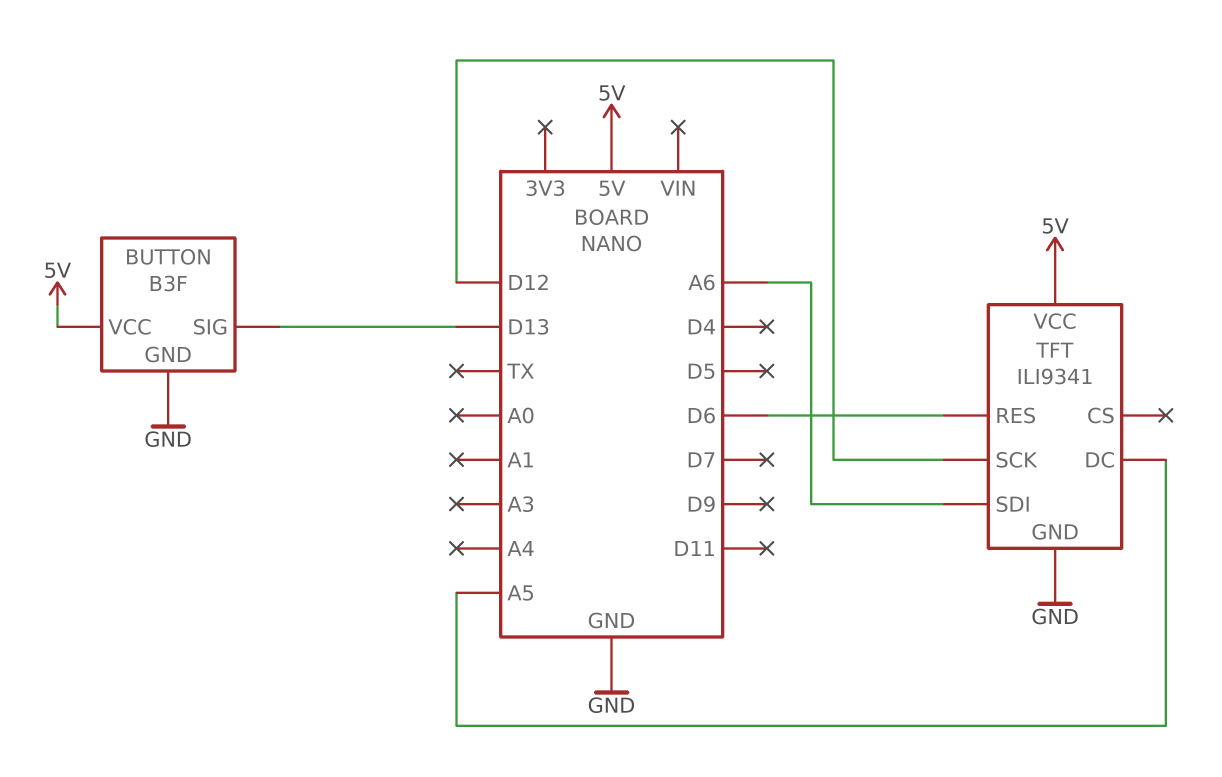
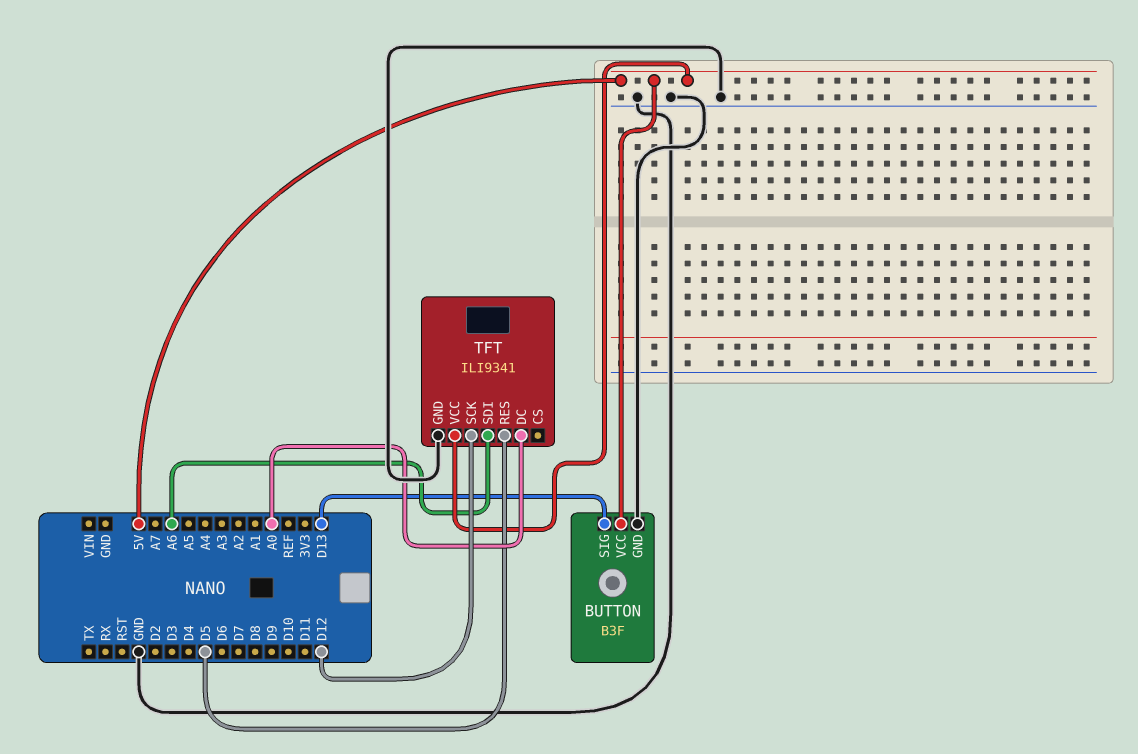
TFT pin DC: A5 -> A0
TFT pin RES: D6 -> D5

